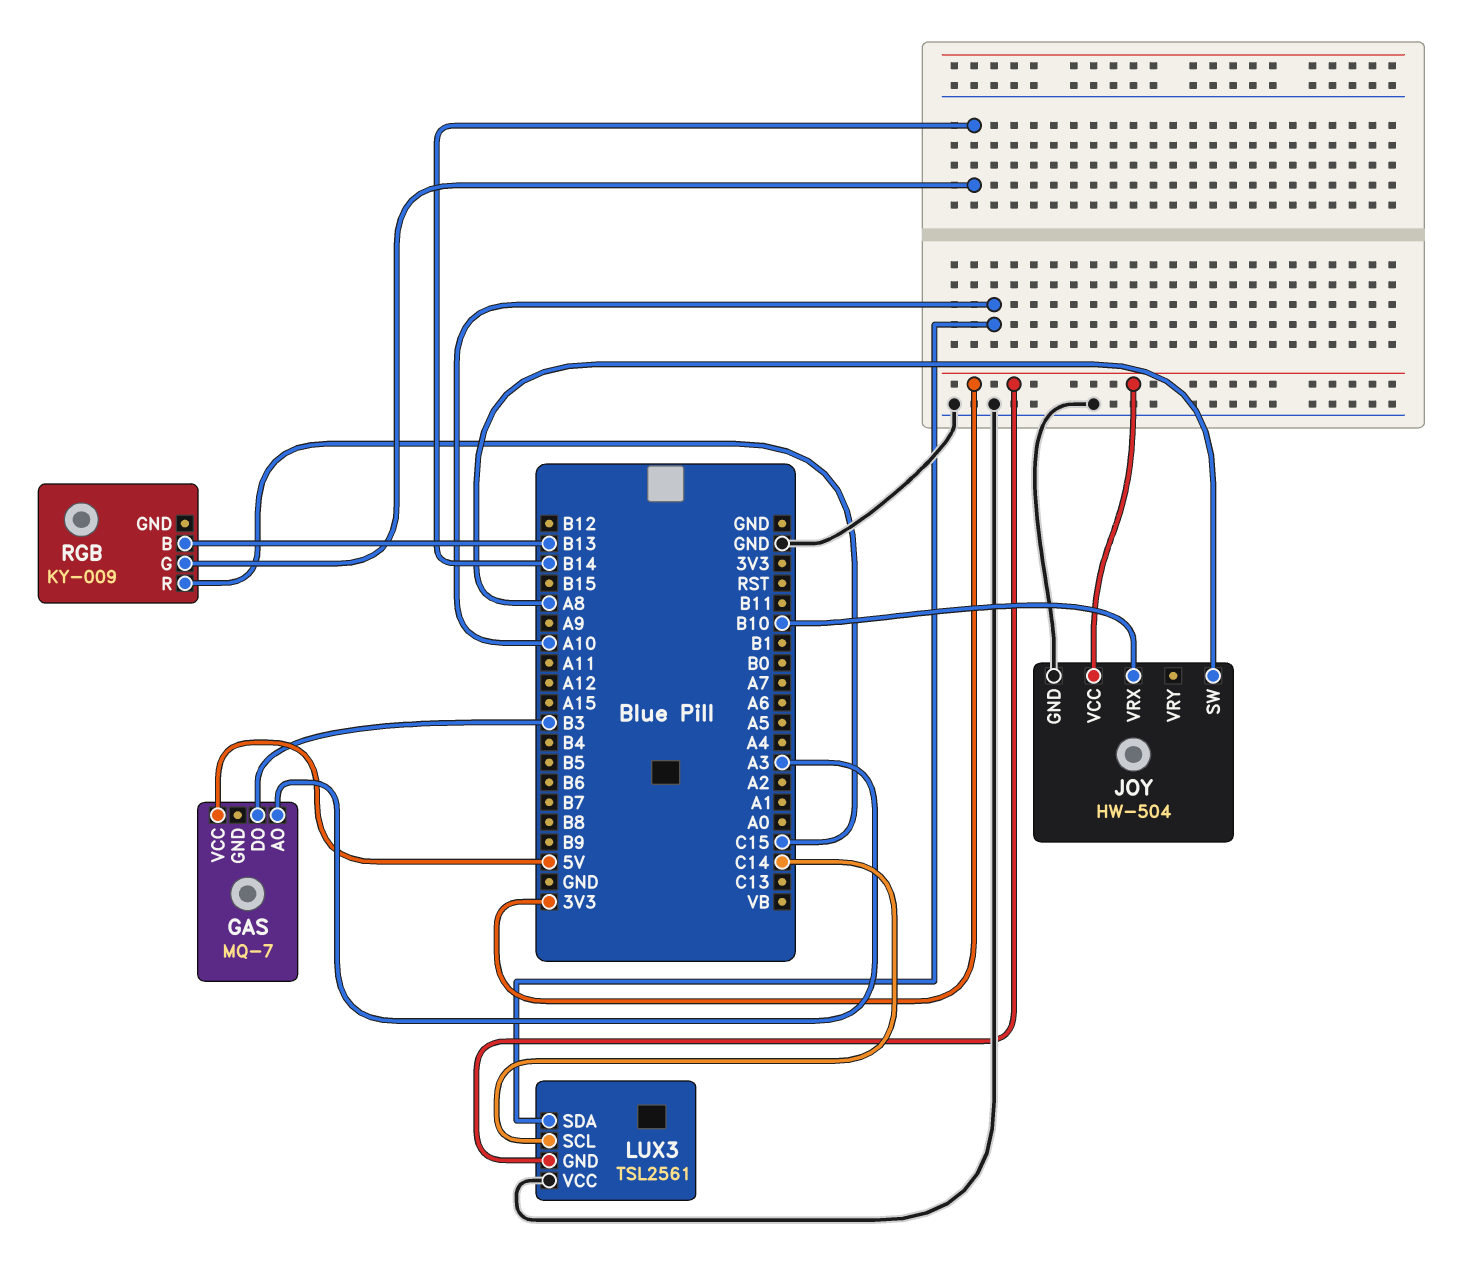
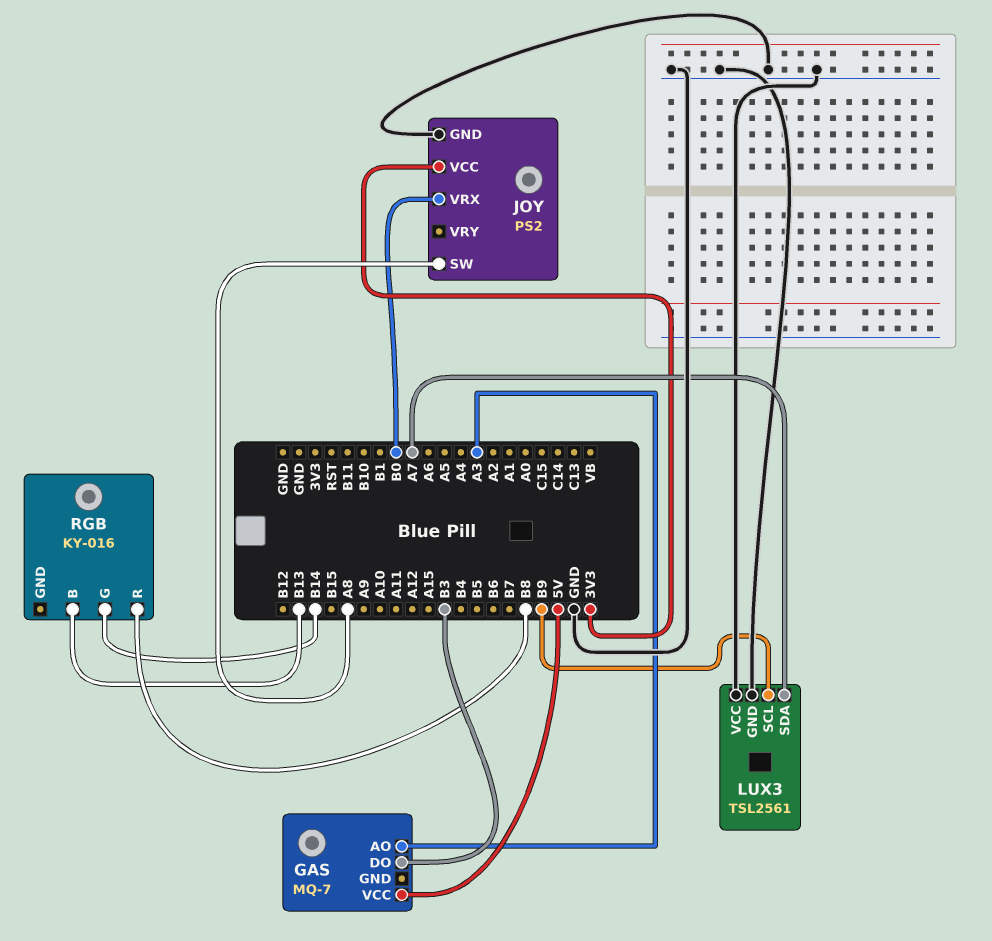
JOY: HW-504 -> PS2
JOY pin VRX: B10 -> B0
LUX3 pin GND: 3V3 -> GND
LUX3 pin SCL: C14 -> B9
LUX3 pin SDA: A10 -> A7
RGB: KY-009 -> KY-016
RGB pin R: C15 -> B8

